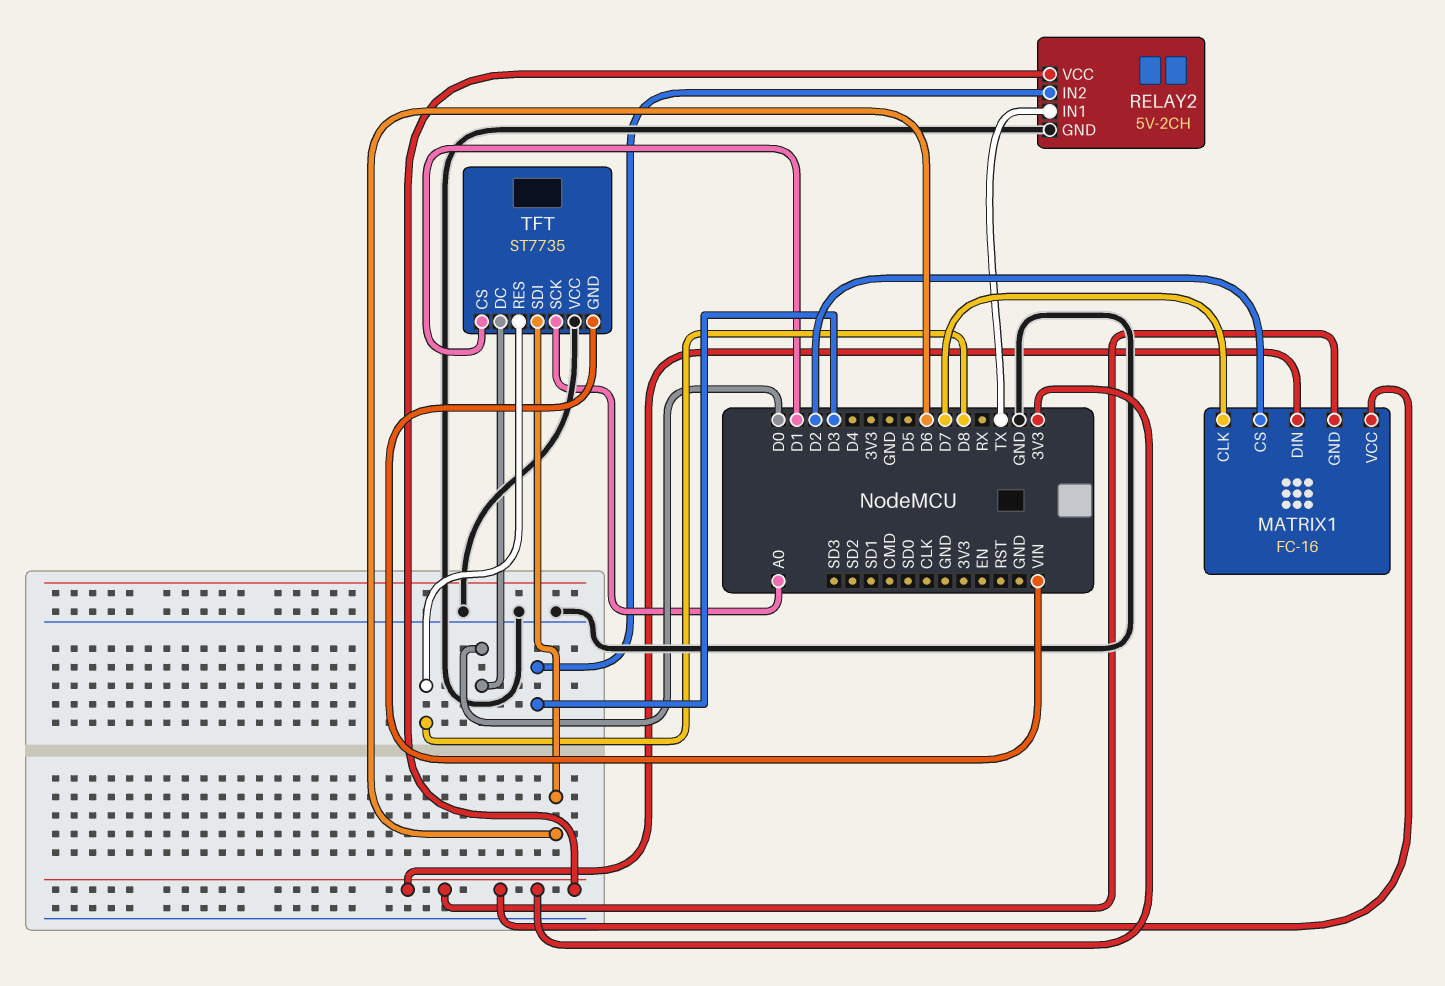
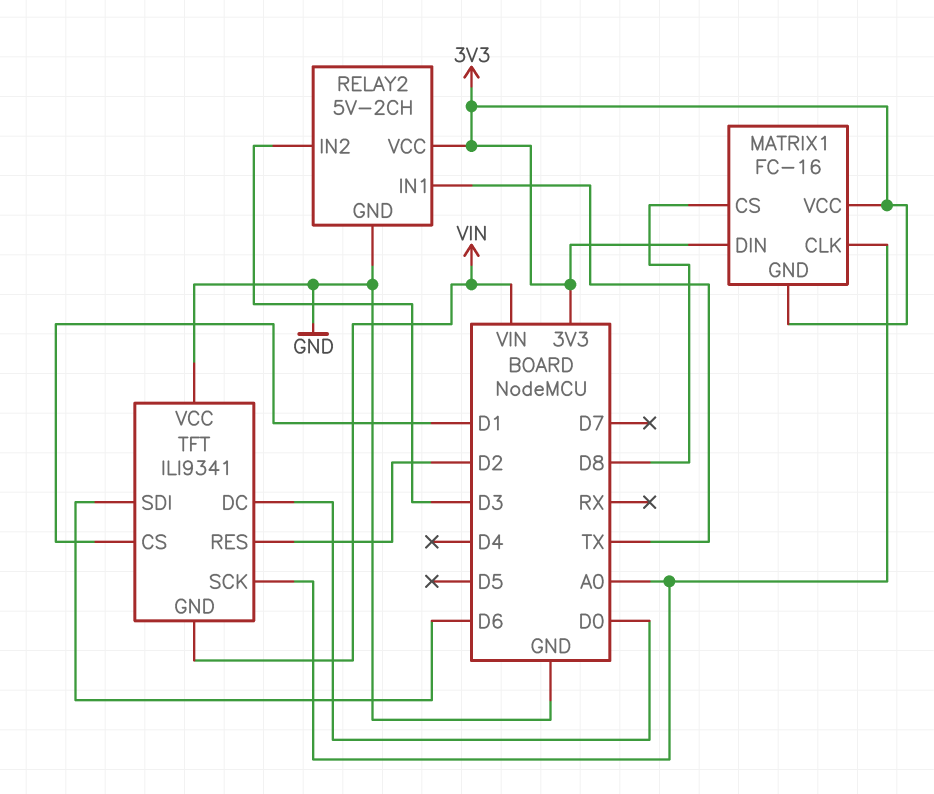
MATRIX1 pin CLK: D7 -> A0
MATRIX1 pin CS: D2 -> D8
TFT: ST7735 -> ILI9341
TFT pin RES: D8 -> D2

